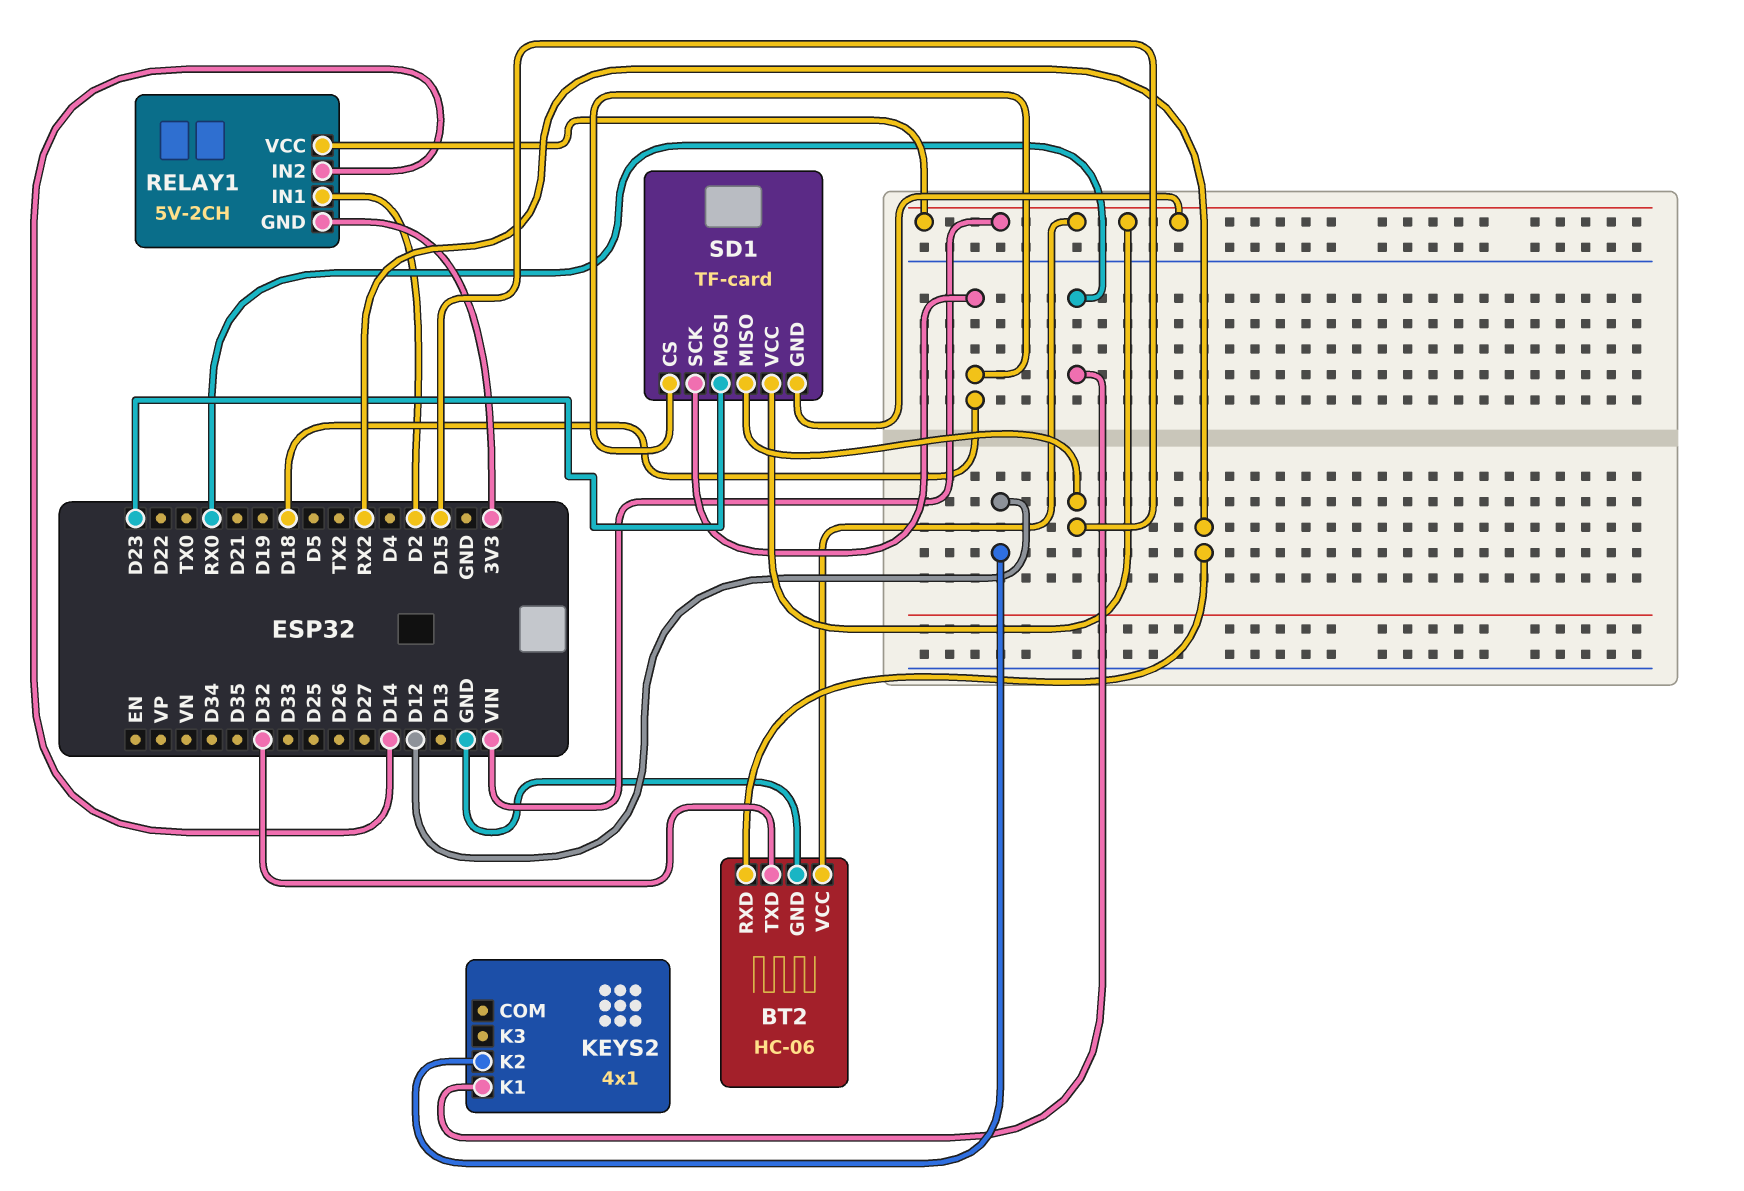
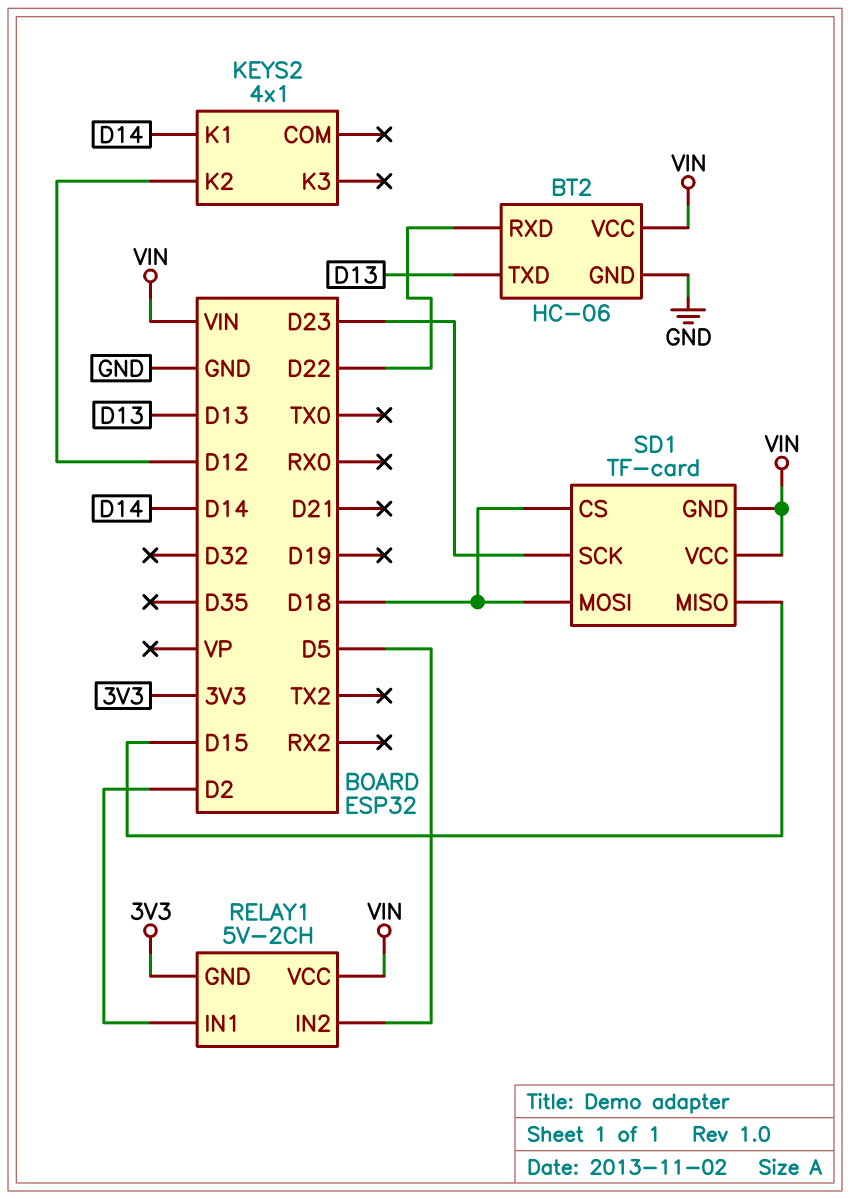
BT2 pin RXD: RX2 -> D22
BT2 pin TXD: D32 -> D13
KEYS2 pin K1: RX0 -> D14
RELAY1 pin IN2: D14 -> D5
SD1 pin MOSI: D23 -> D18
SD1 pin SCK: D18 -> D23

